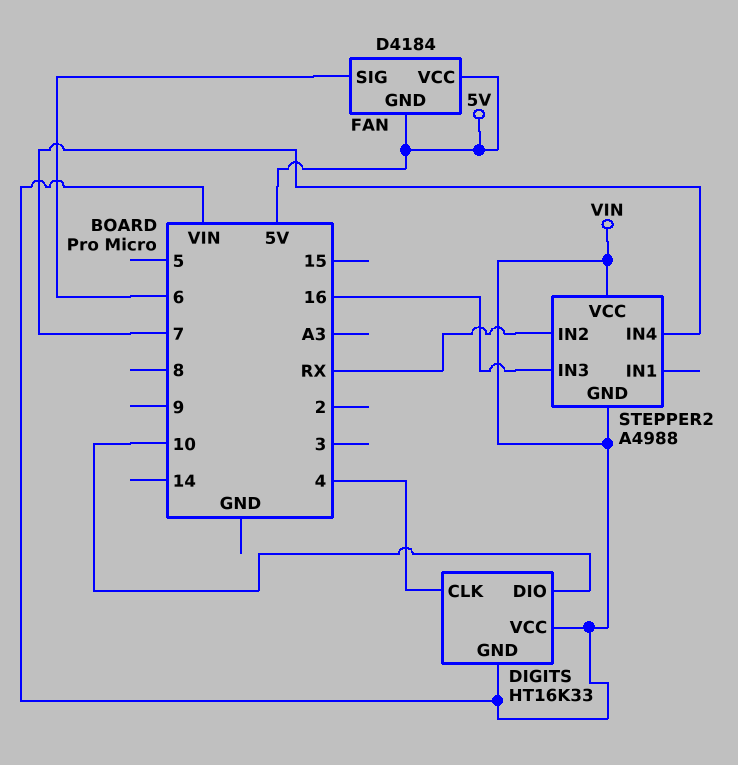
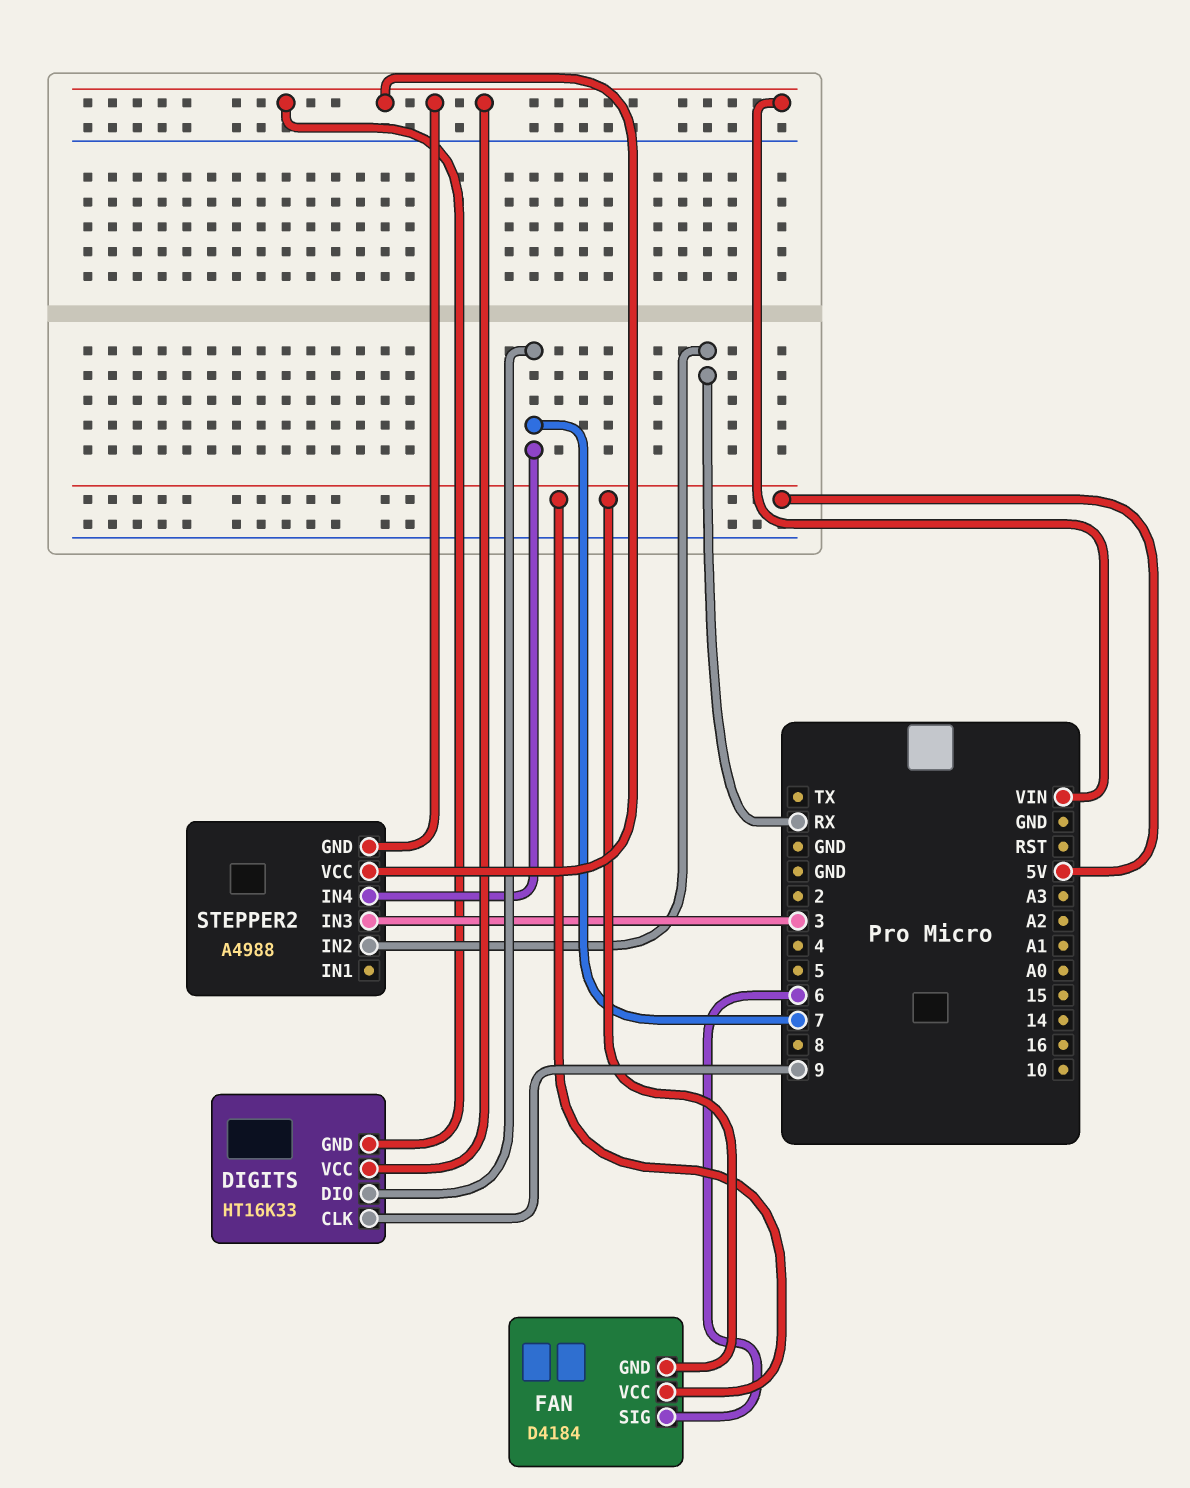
DIGITS pin CLK: 4 -> 9
DIGITS pin DIO: 10 -> 7
STEPPER2 pin IN3: 16 -> 3

